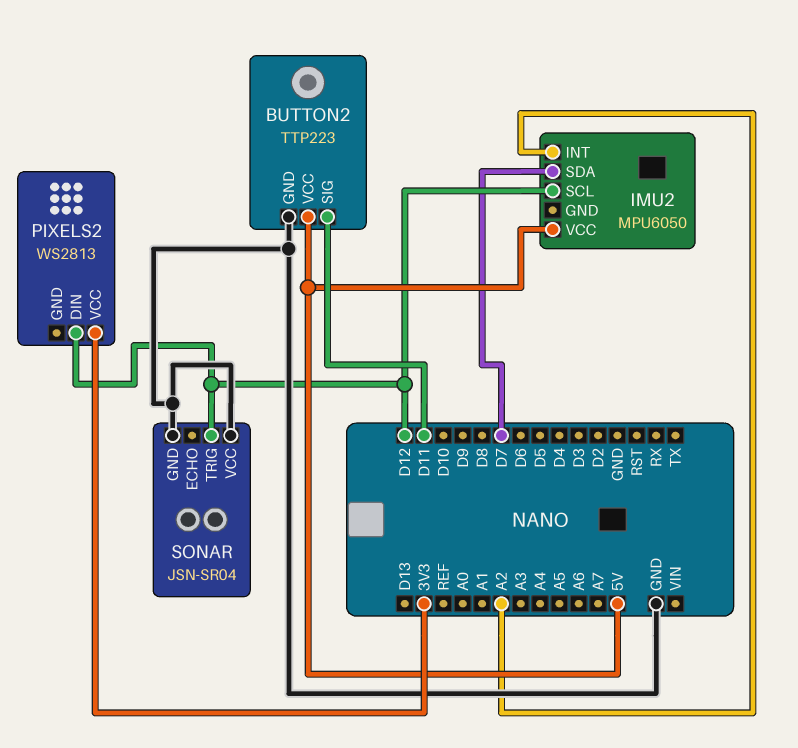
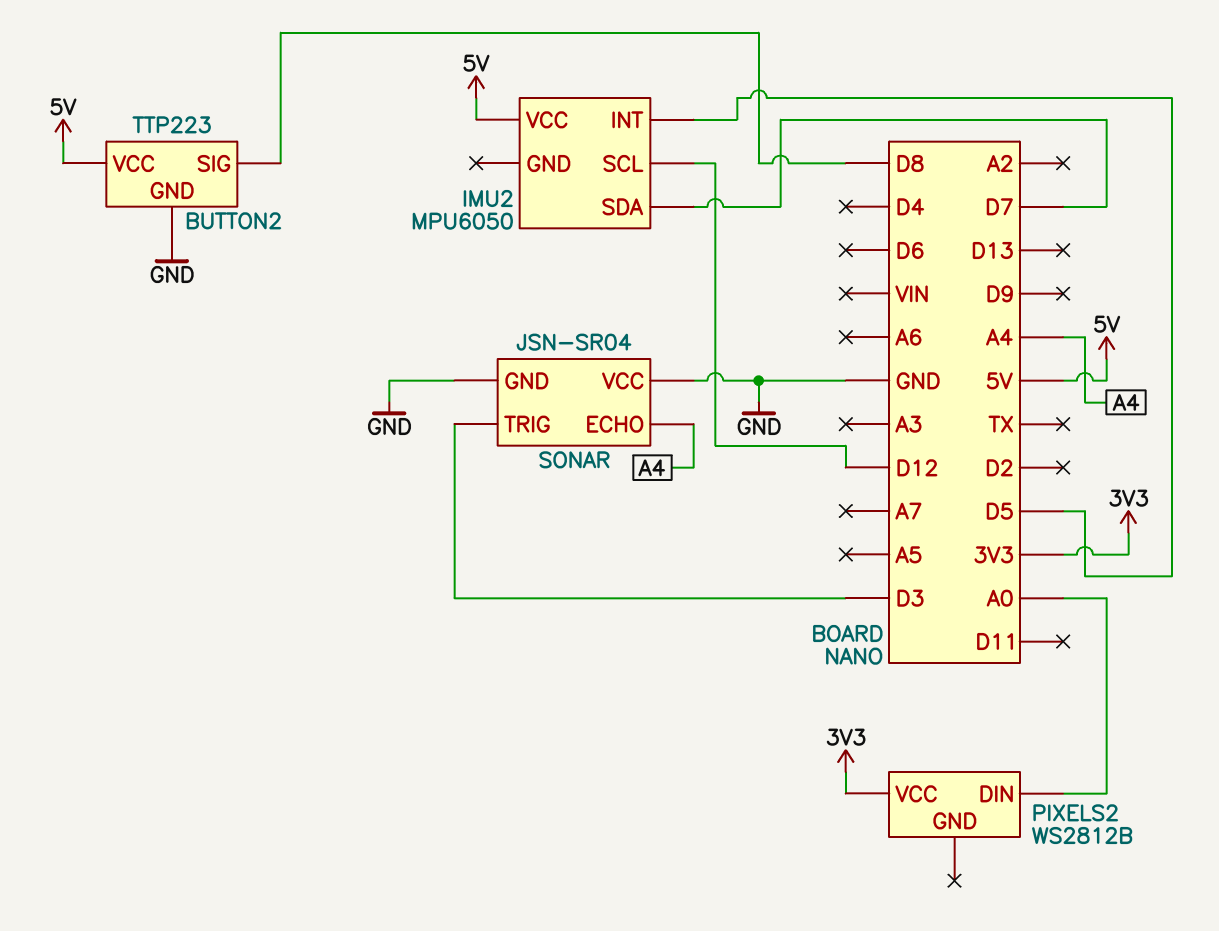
BUTTON2 pin SIG: D11 -> D8
IMU2 pin INT: A2 -> D5
PIXELS2: WS2813 -> WS2812B
PIXELS2 pin DIN: D12 -> A0
SONAR pin ECHO: none -> A4
SONAR pin TRIG: D12 -> D3

